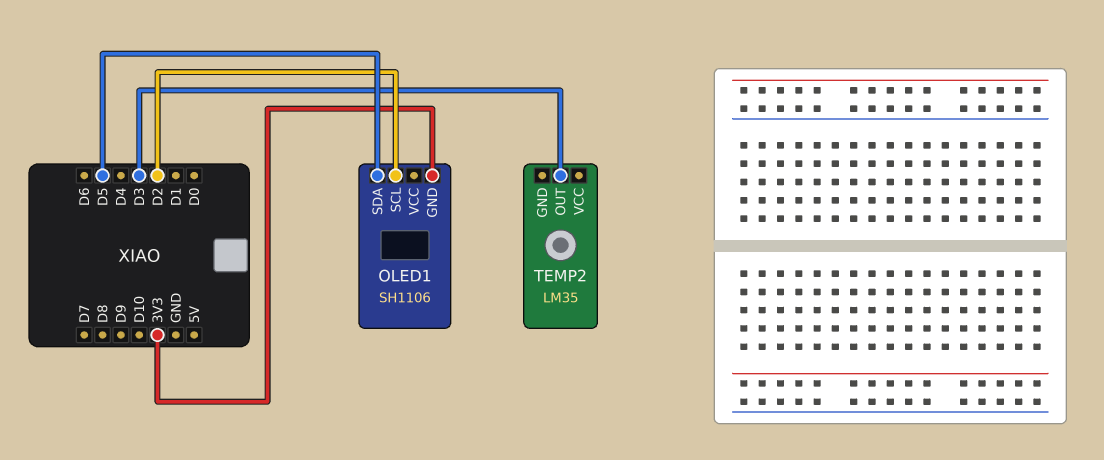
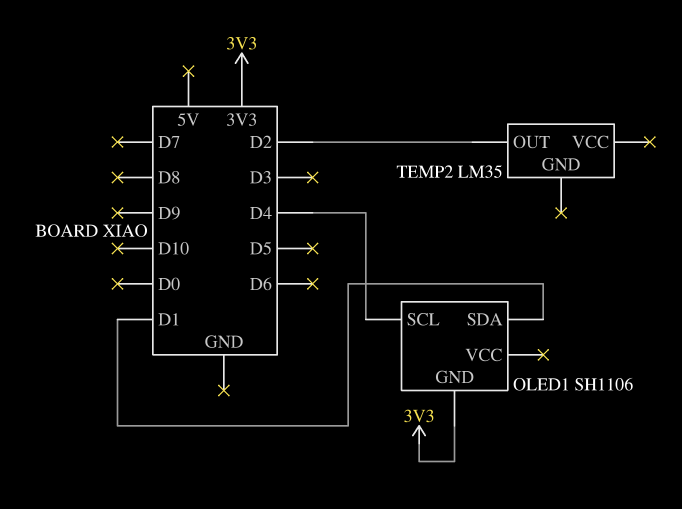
OLED1 pin SCL: D2 -> D4
OLED1 pin SDA: D5 -> D1
TEMP2 pin OUT: D3 -> D2

